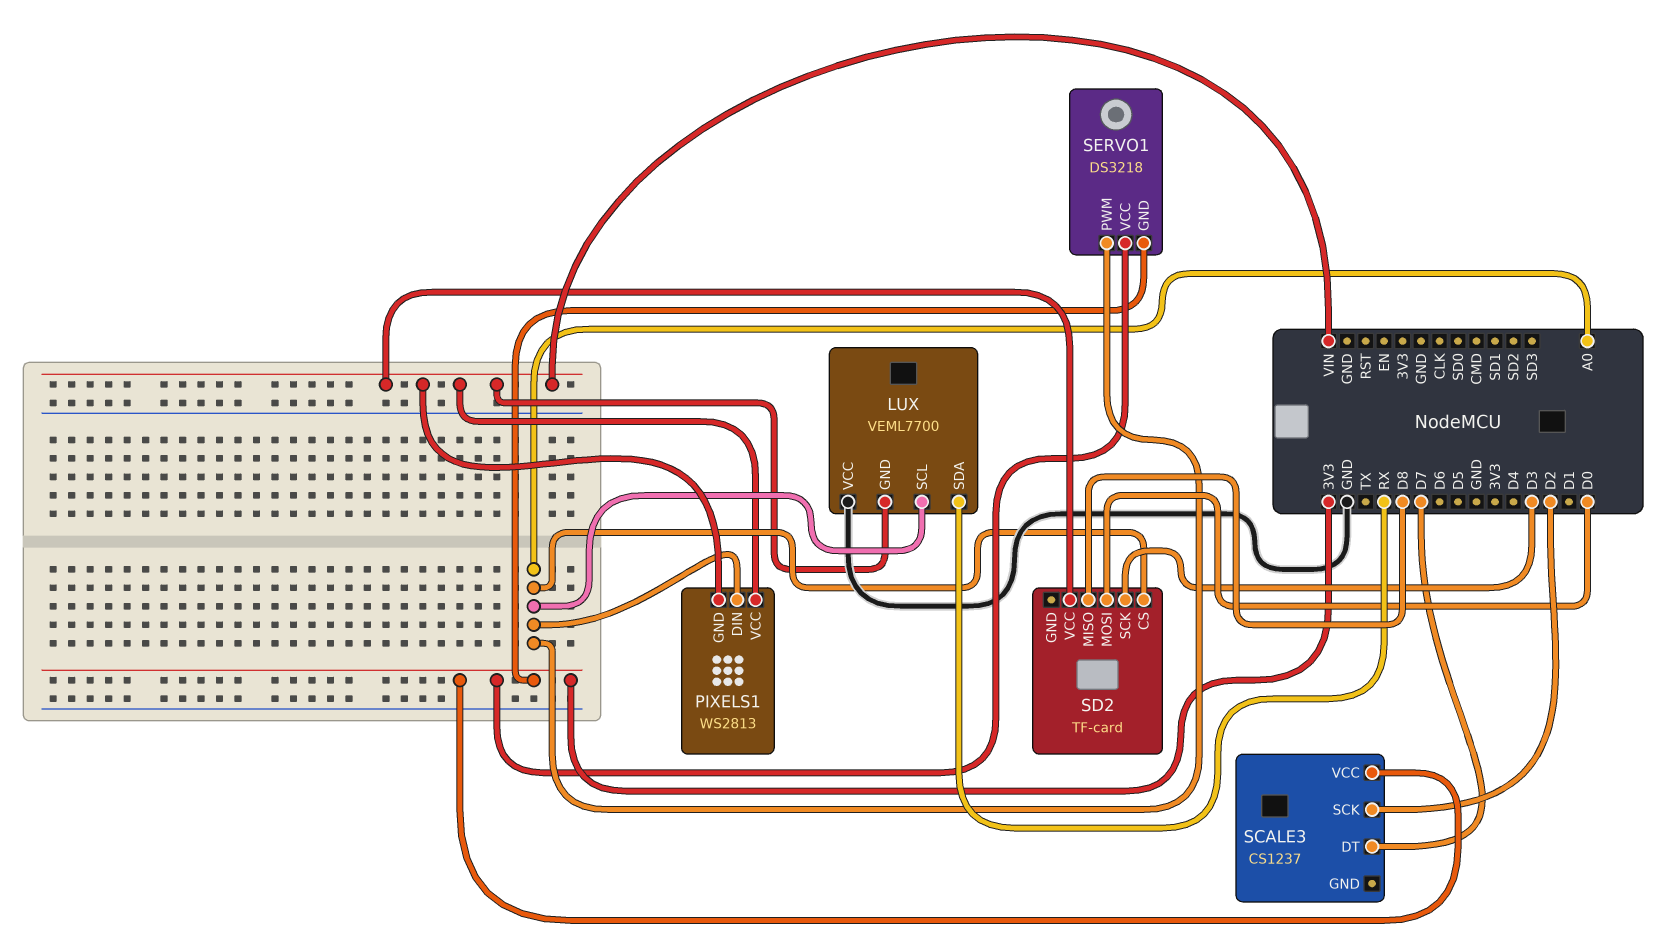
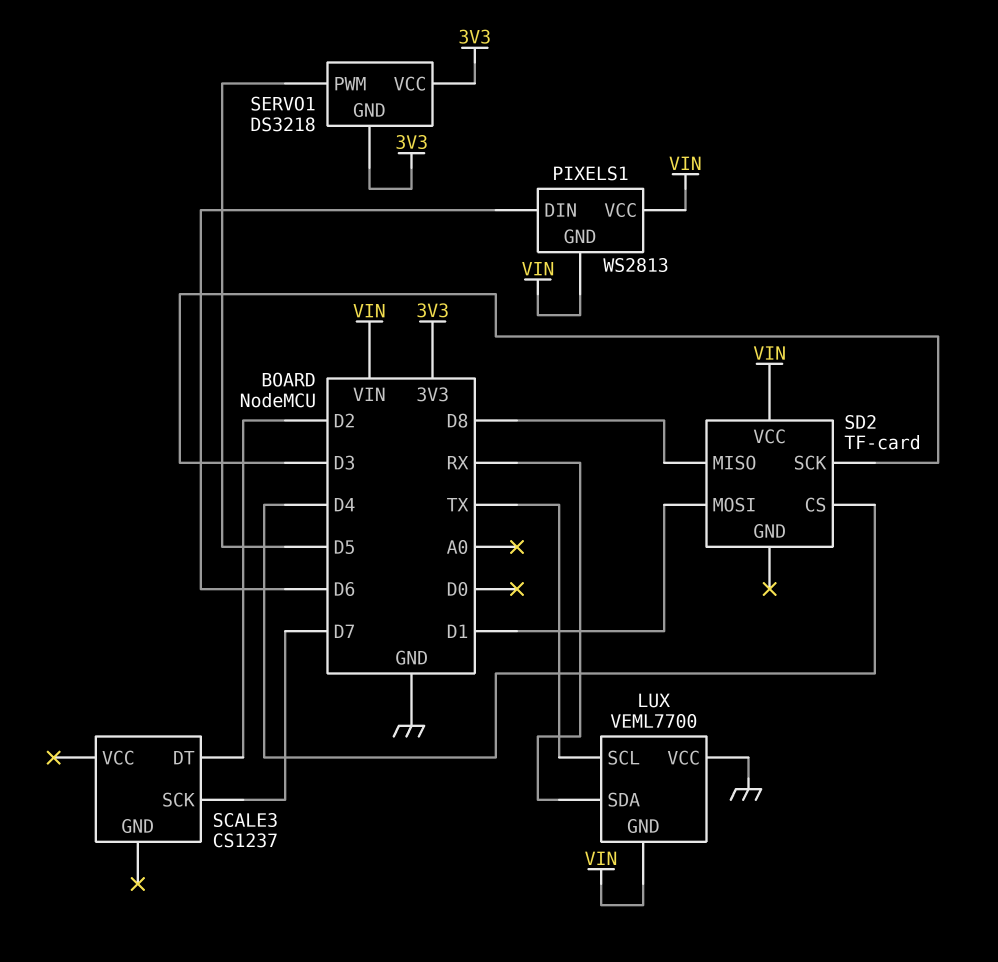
LUX pin SCL: A0 -> TX
PIXELS1 pin DIN: A0 -> D6
SCALE3 pin DT: D7 -> D2
SCALE3 pin SCK: D2 -> D7
SCALE3 pin VCC: 3V3 -> none
SD2 pin CS: A0 -> D4
SD2 pin MOSI: D0 -> D1
SERVO1 pin PWM: A0 -> D5

